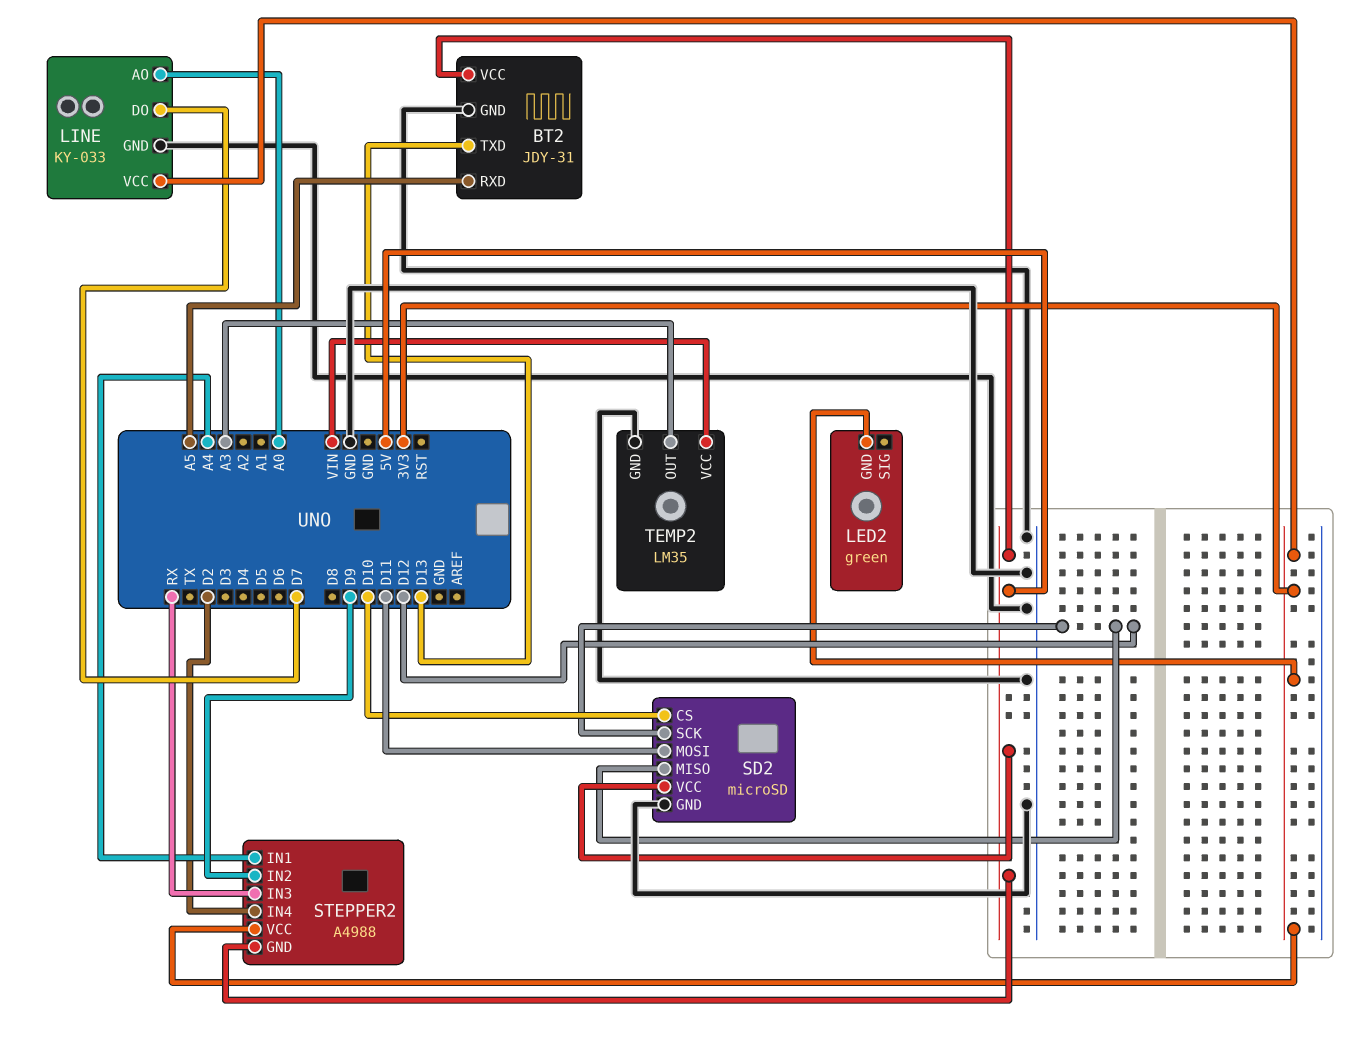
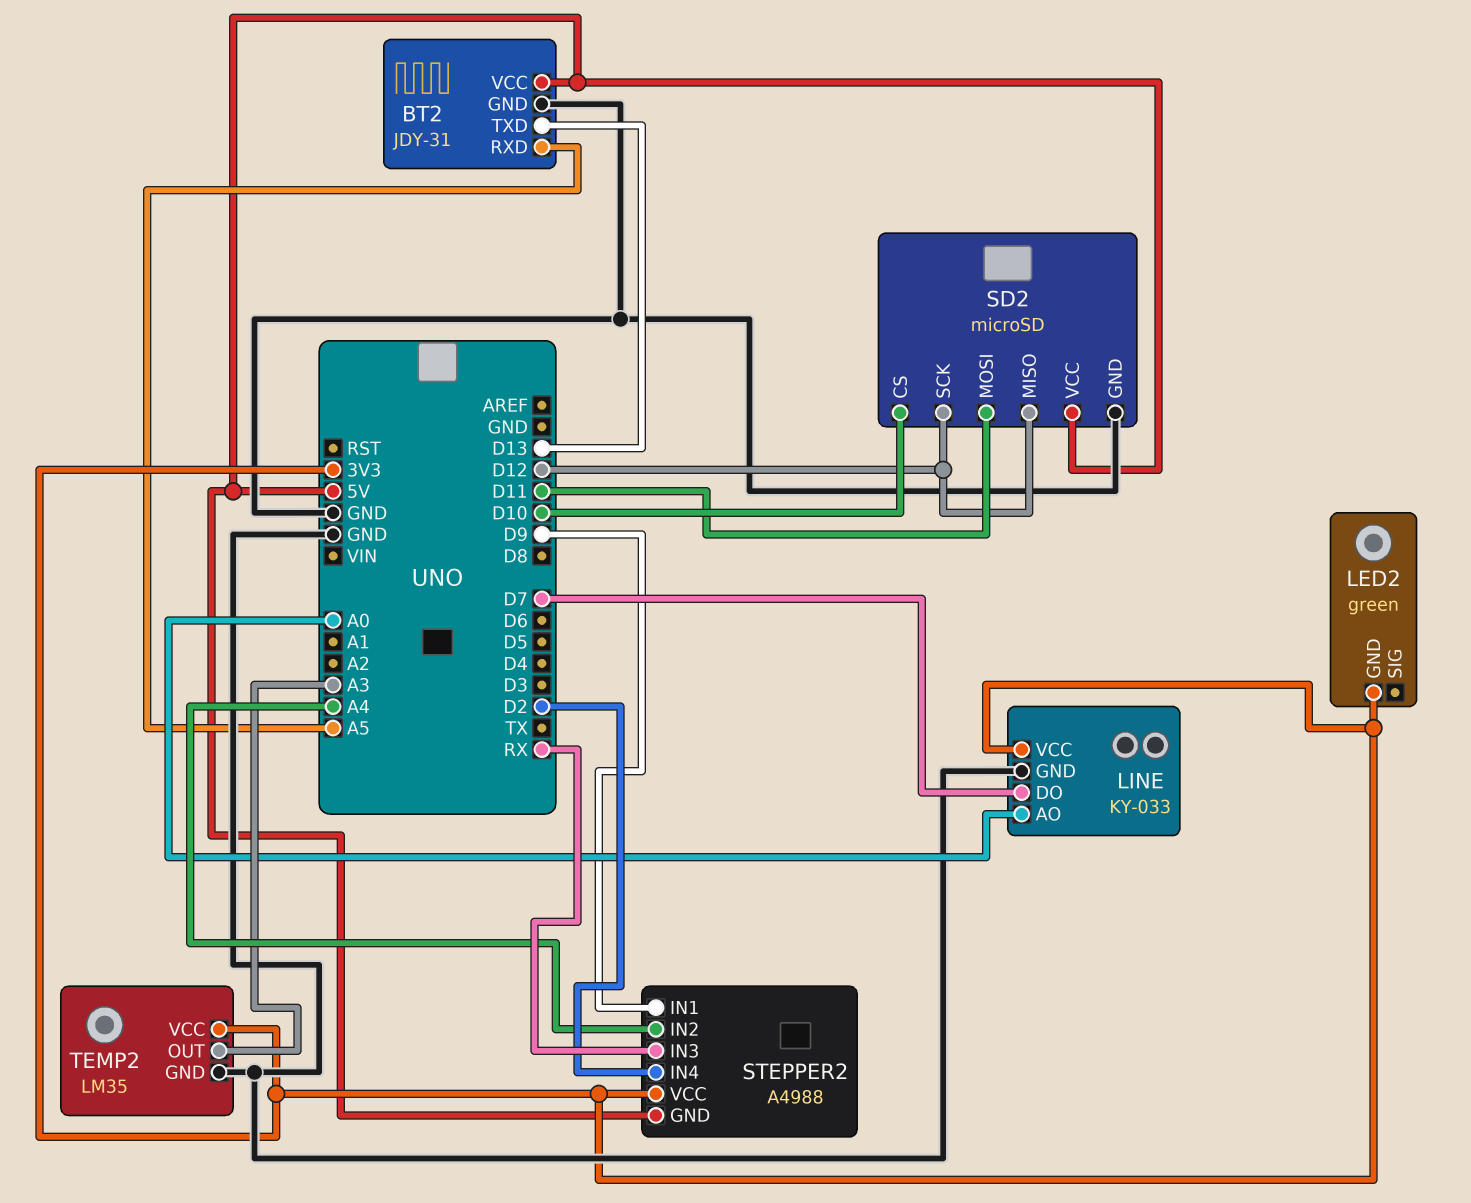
STEPPER2 pin IN1: A4 -> D9
STEPPER2 pin IN2: D9 -> A4
TEMP2 pin VCC: VIN -> 3V3

